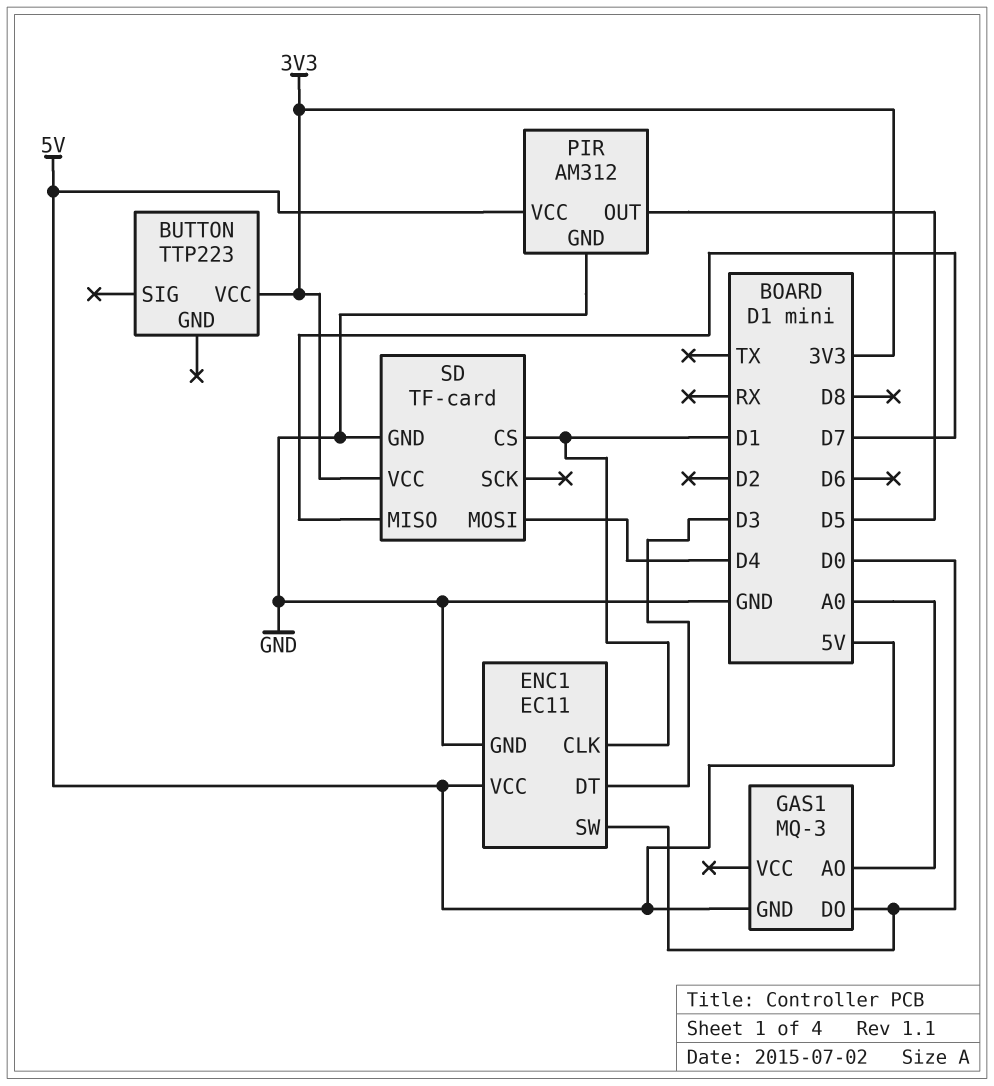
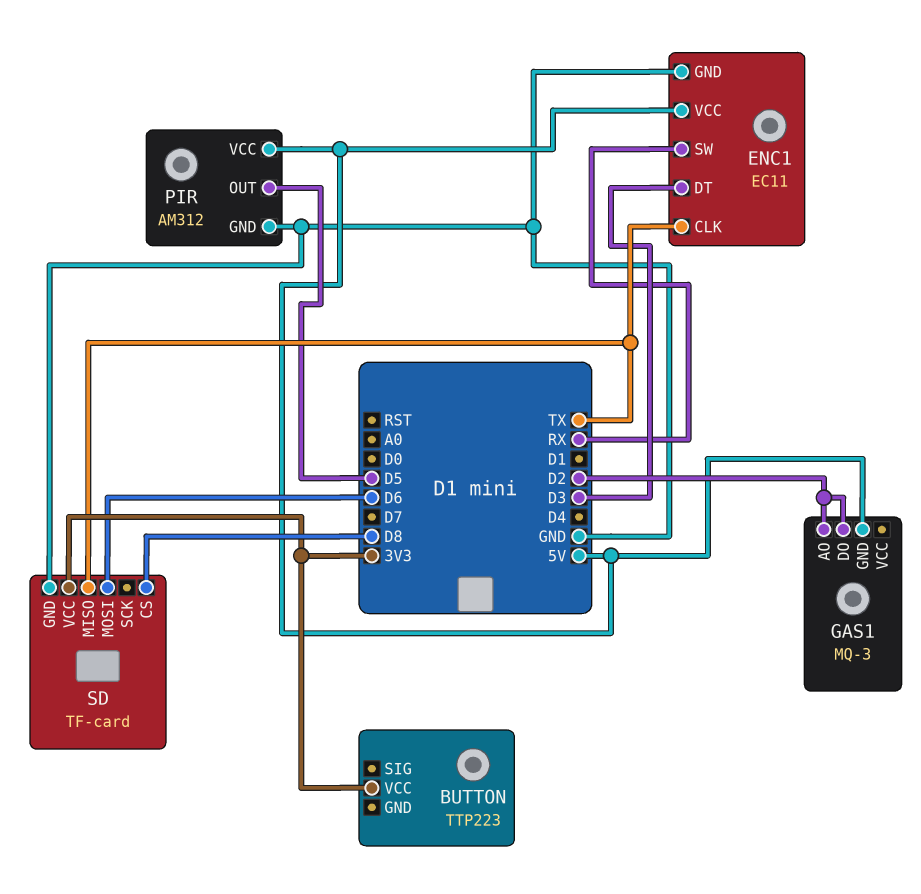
ENC1 pin CLK: D1 -> TX
ENC1 pin SW: D0 -> RX
GAS1 pin AO: A0 -> D2
GAS1 pin DO: D0 -> D2
SD pin CS: D1 -> D8
SD pin MISO: D7 -> TX
SD pin MOSI: D4 -> D6

